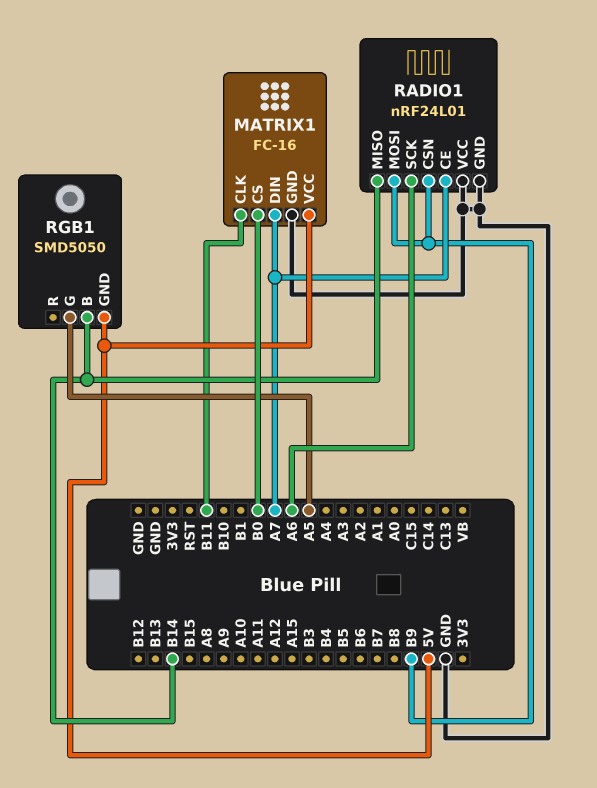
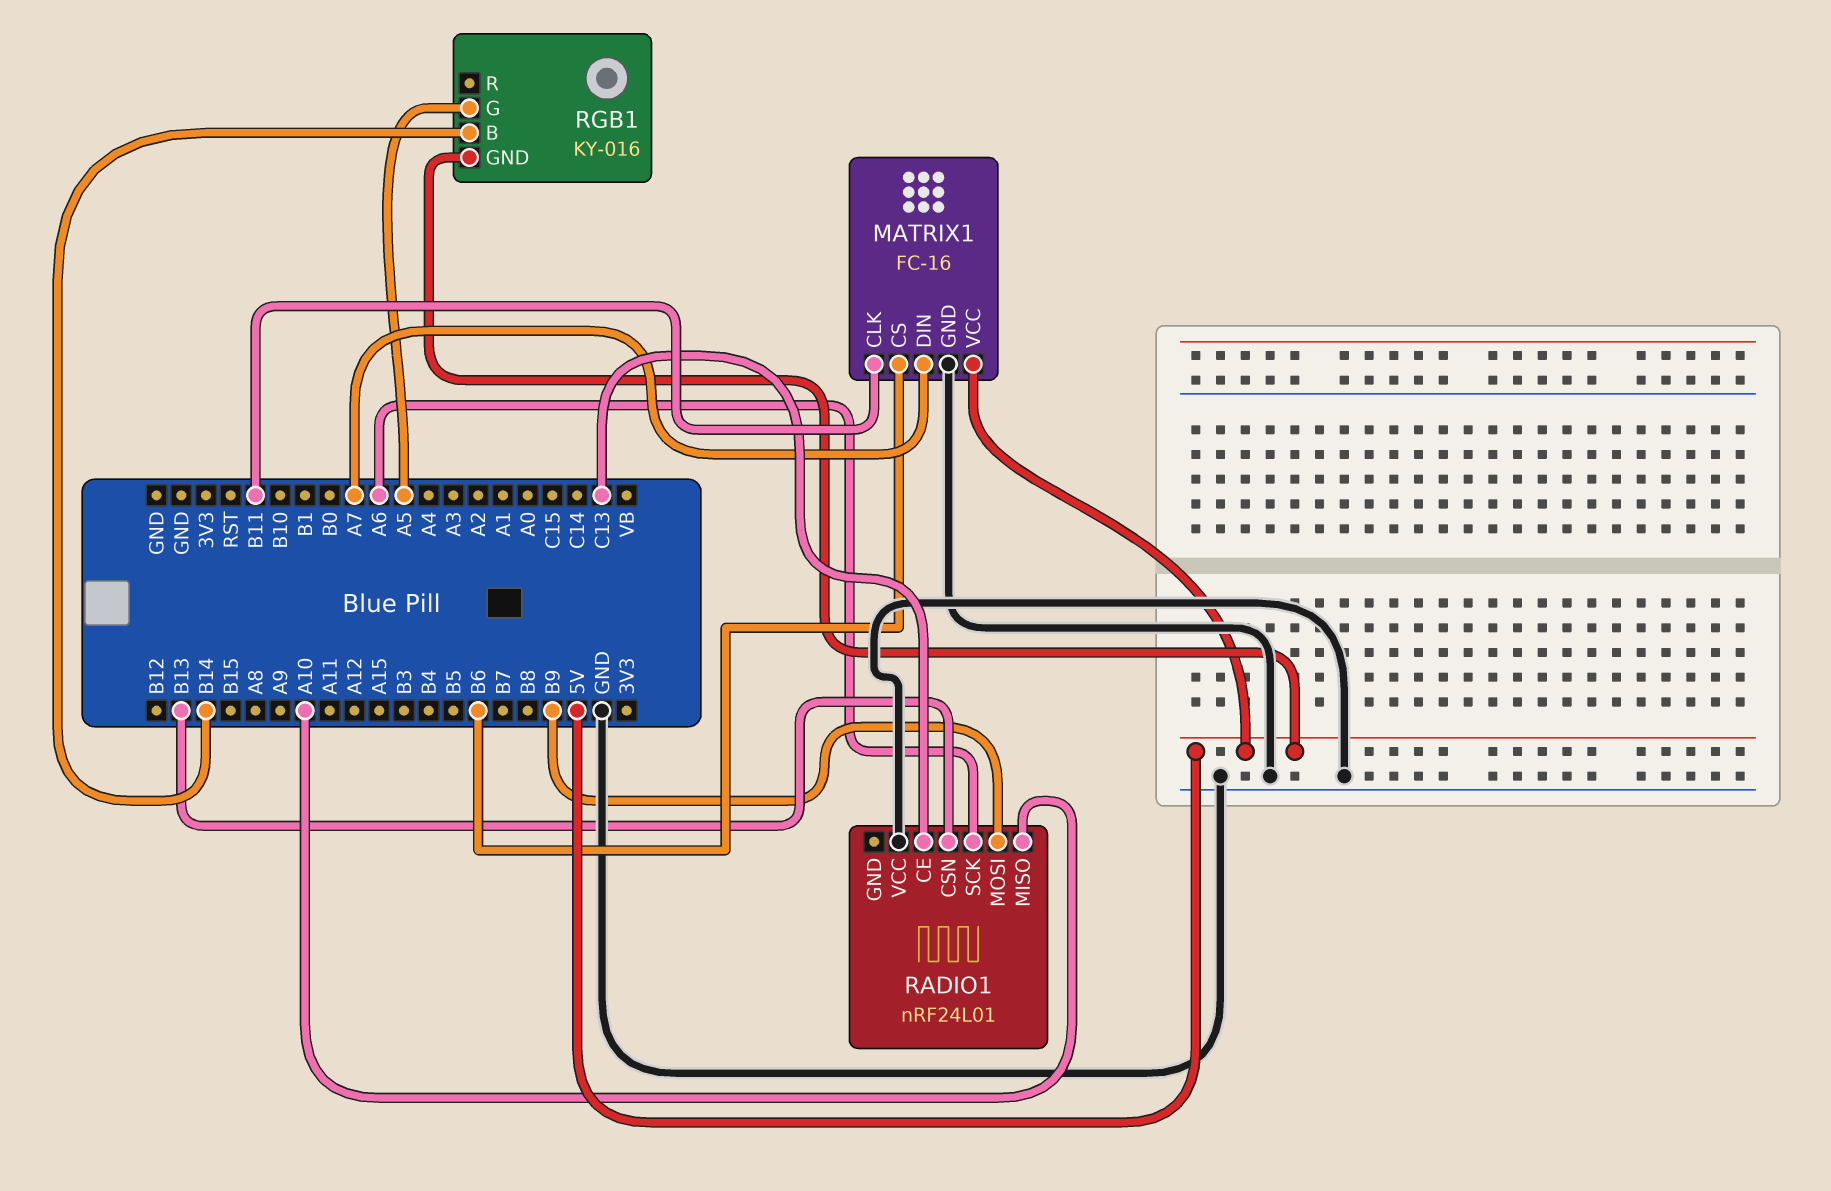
MATRIX1 pin CS: B0 -> B6
RADIO1 pin CE: A7 -> C13
RADIO1 pin CSN: B9 -> B13
RADIO1 pin GND: GND -> none
RADIO1 pin MISO: B14 -> A10
RGB1: SMD5050 -> KY-016

